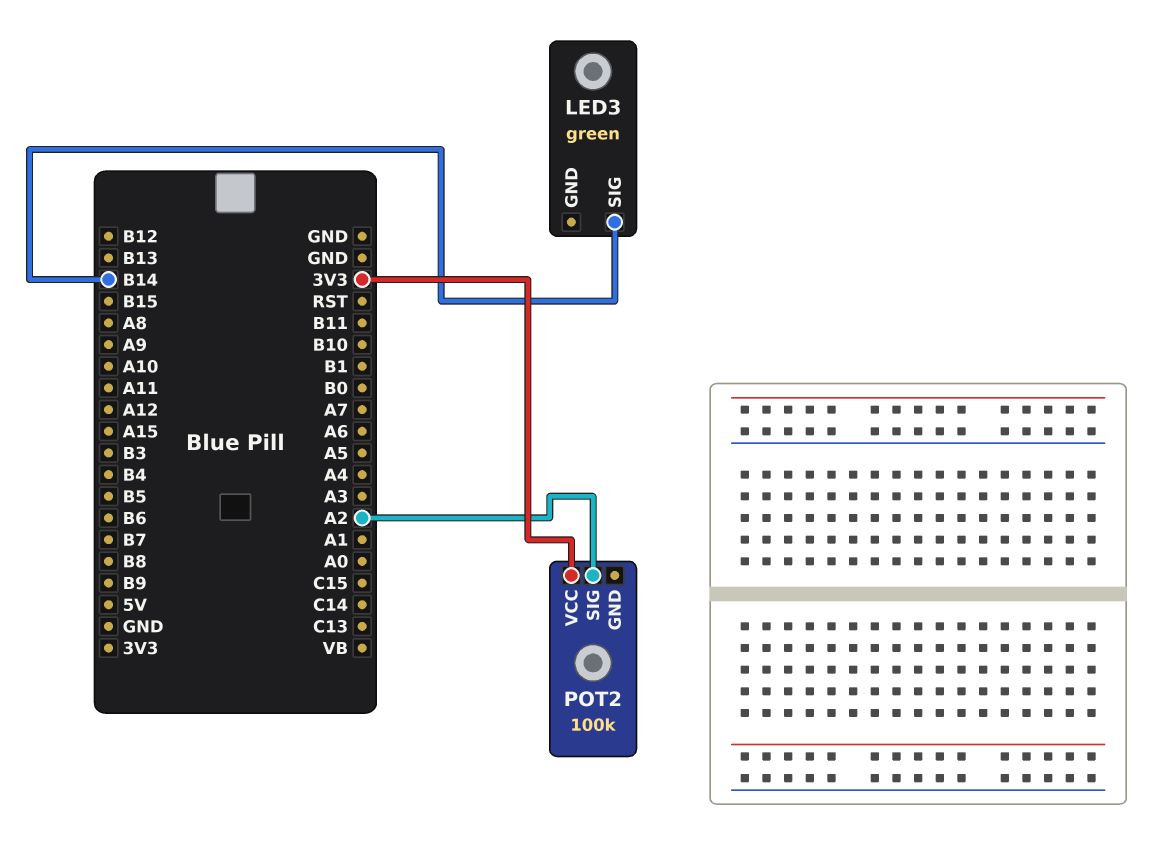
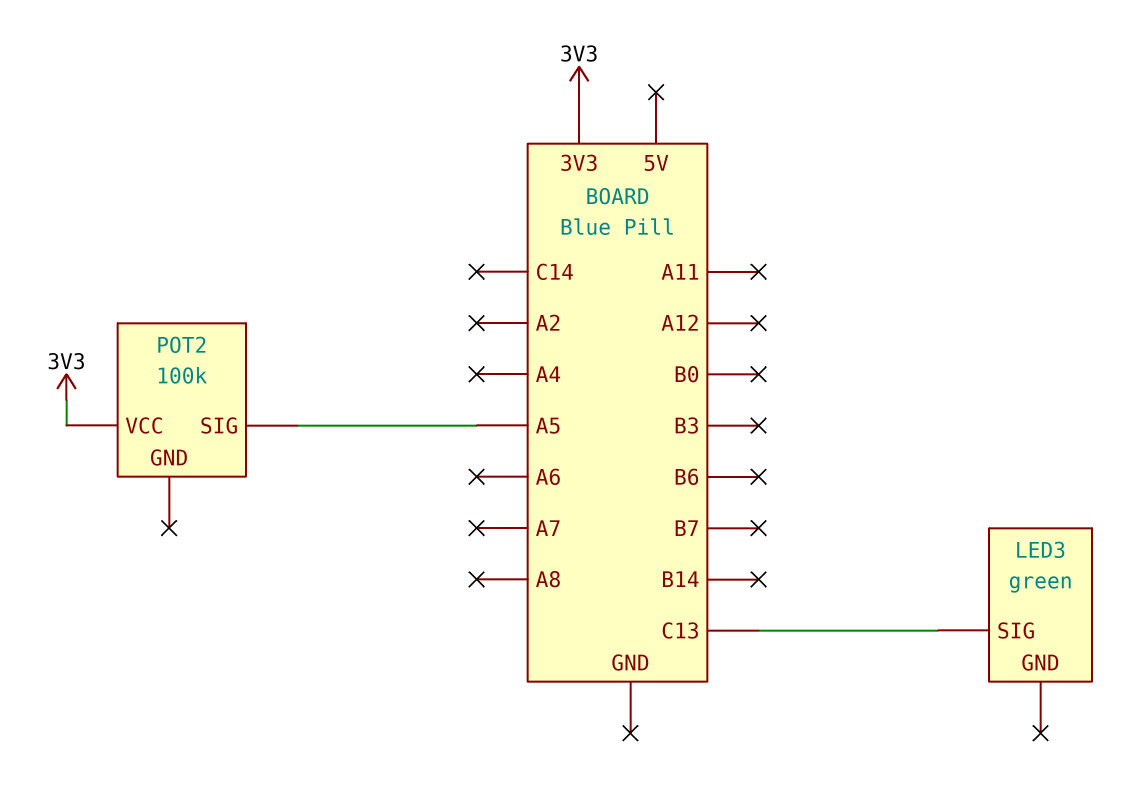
LED3 pin SIG: B14 -> C13
POT2 pin SIG: A2 -> A5

